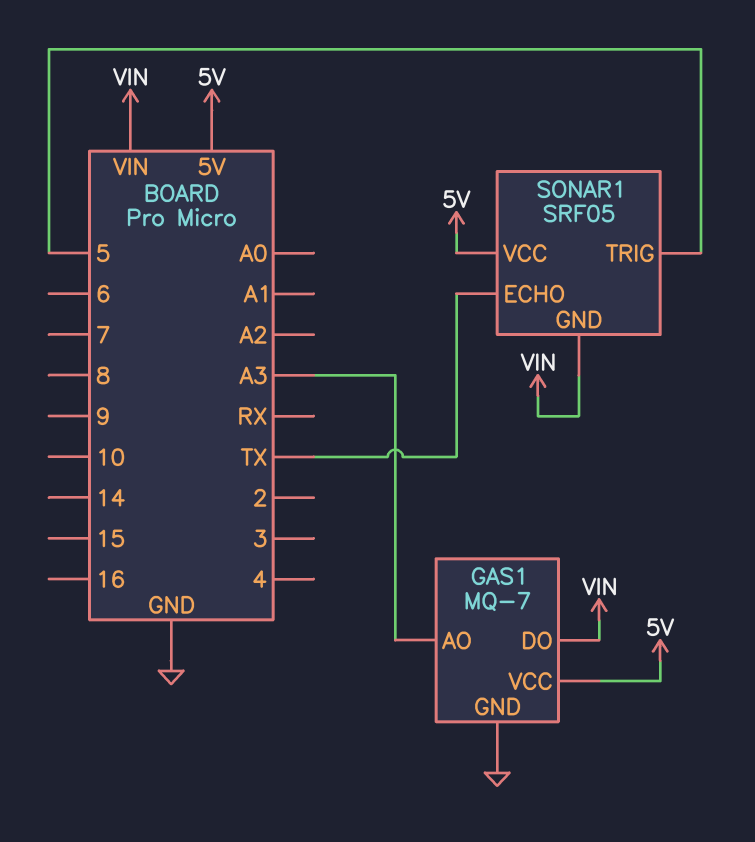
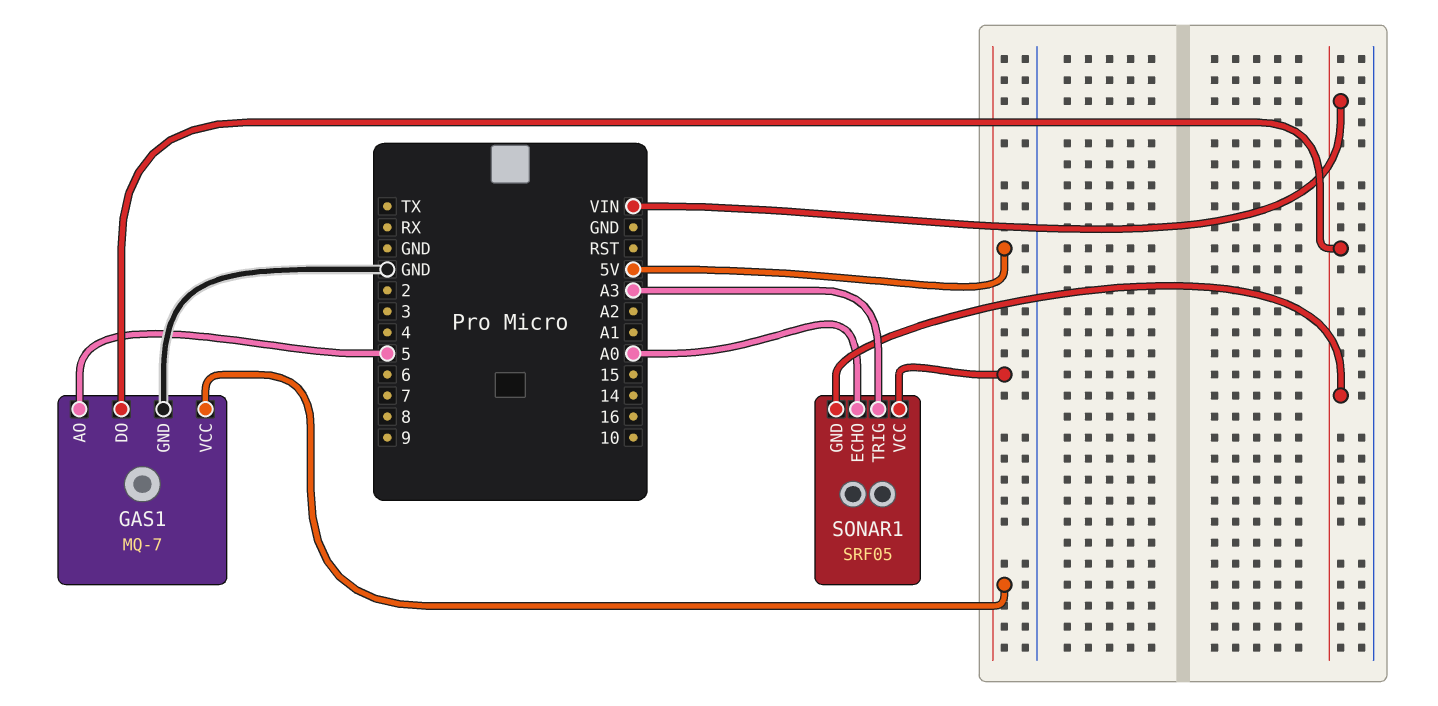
GAS1 pin AO: A3 -> 5
SONAR1 pin ECHO: TX -> A0
SONAR1 pin TRIG: 5 -> A3

